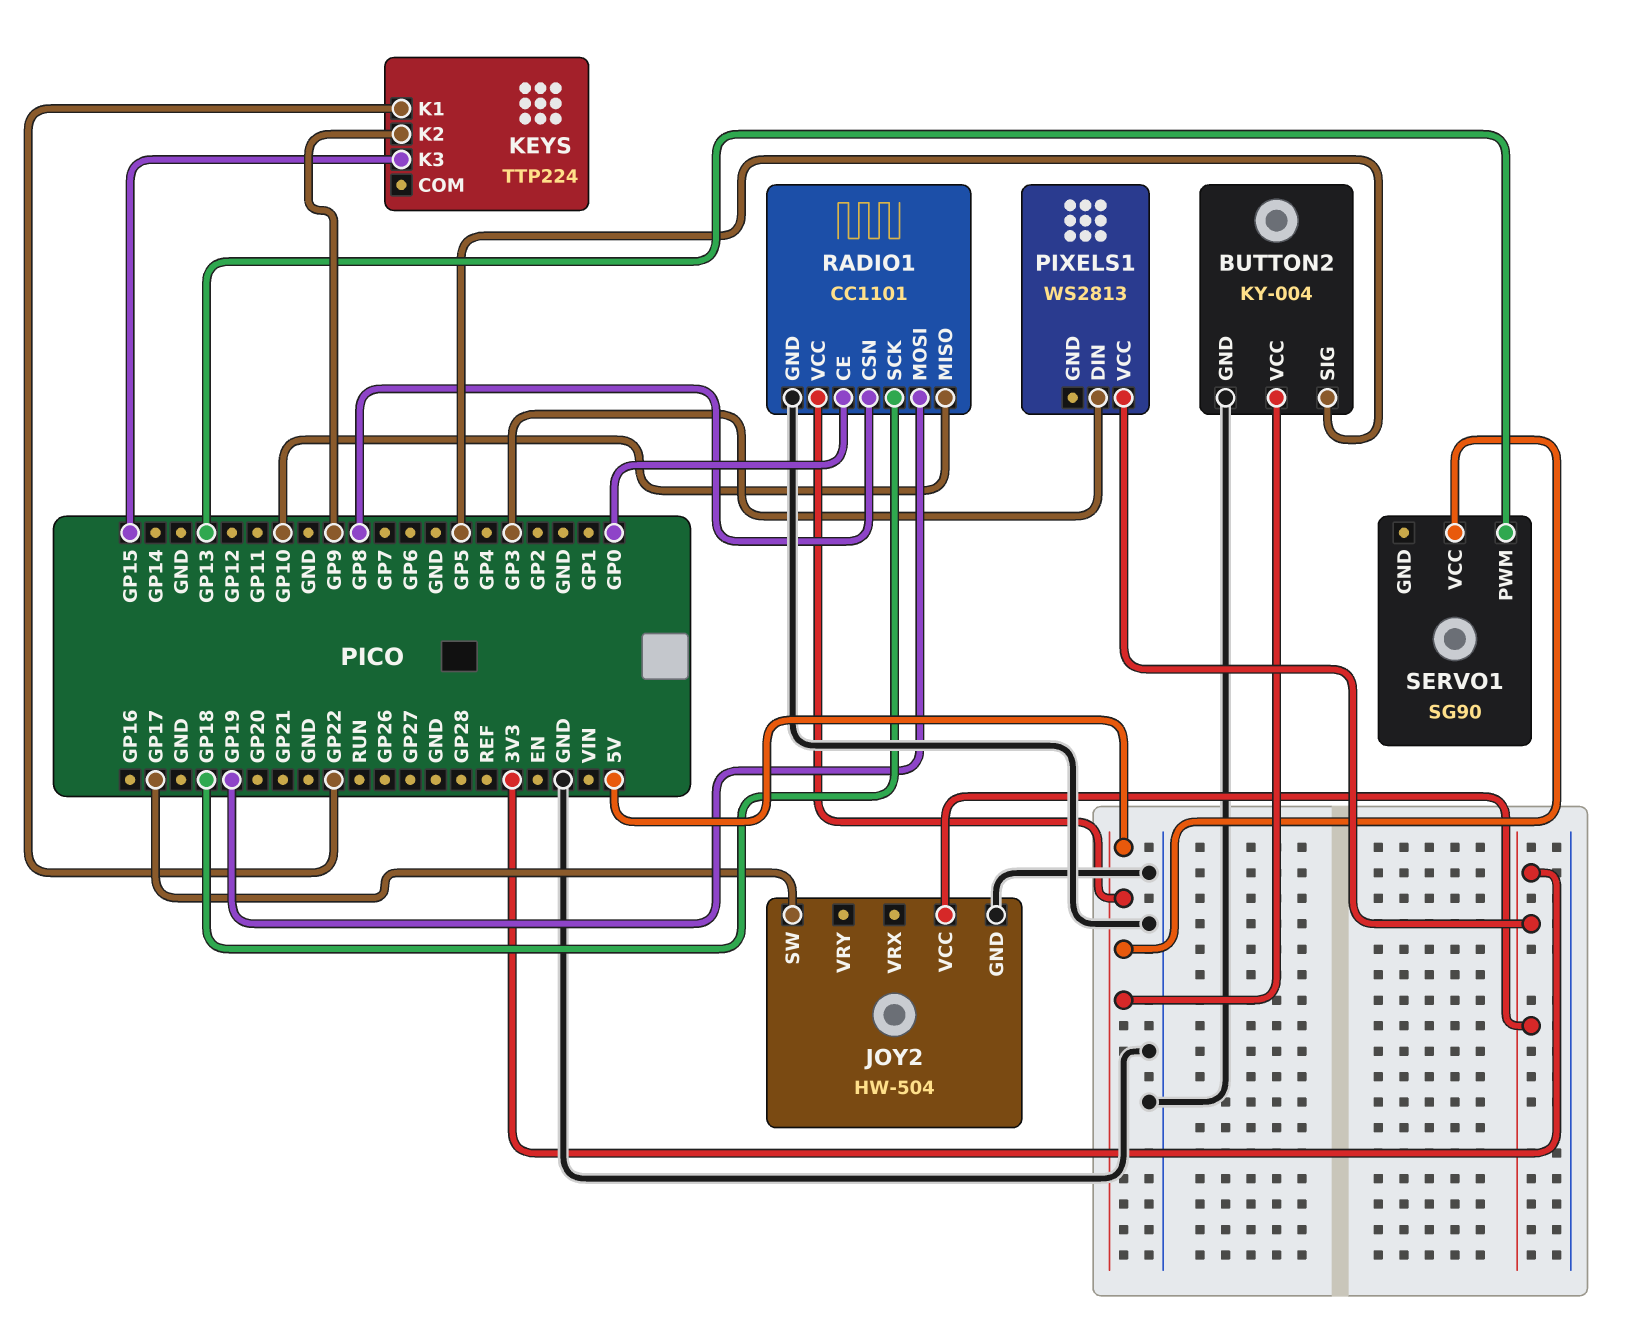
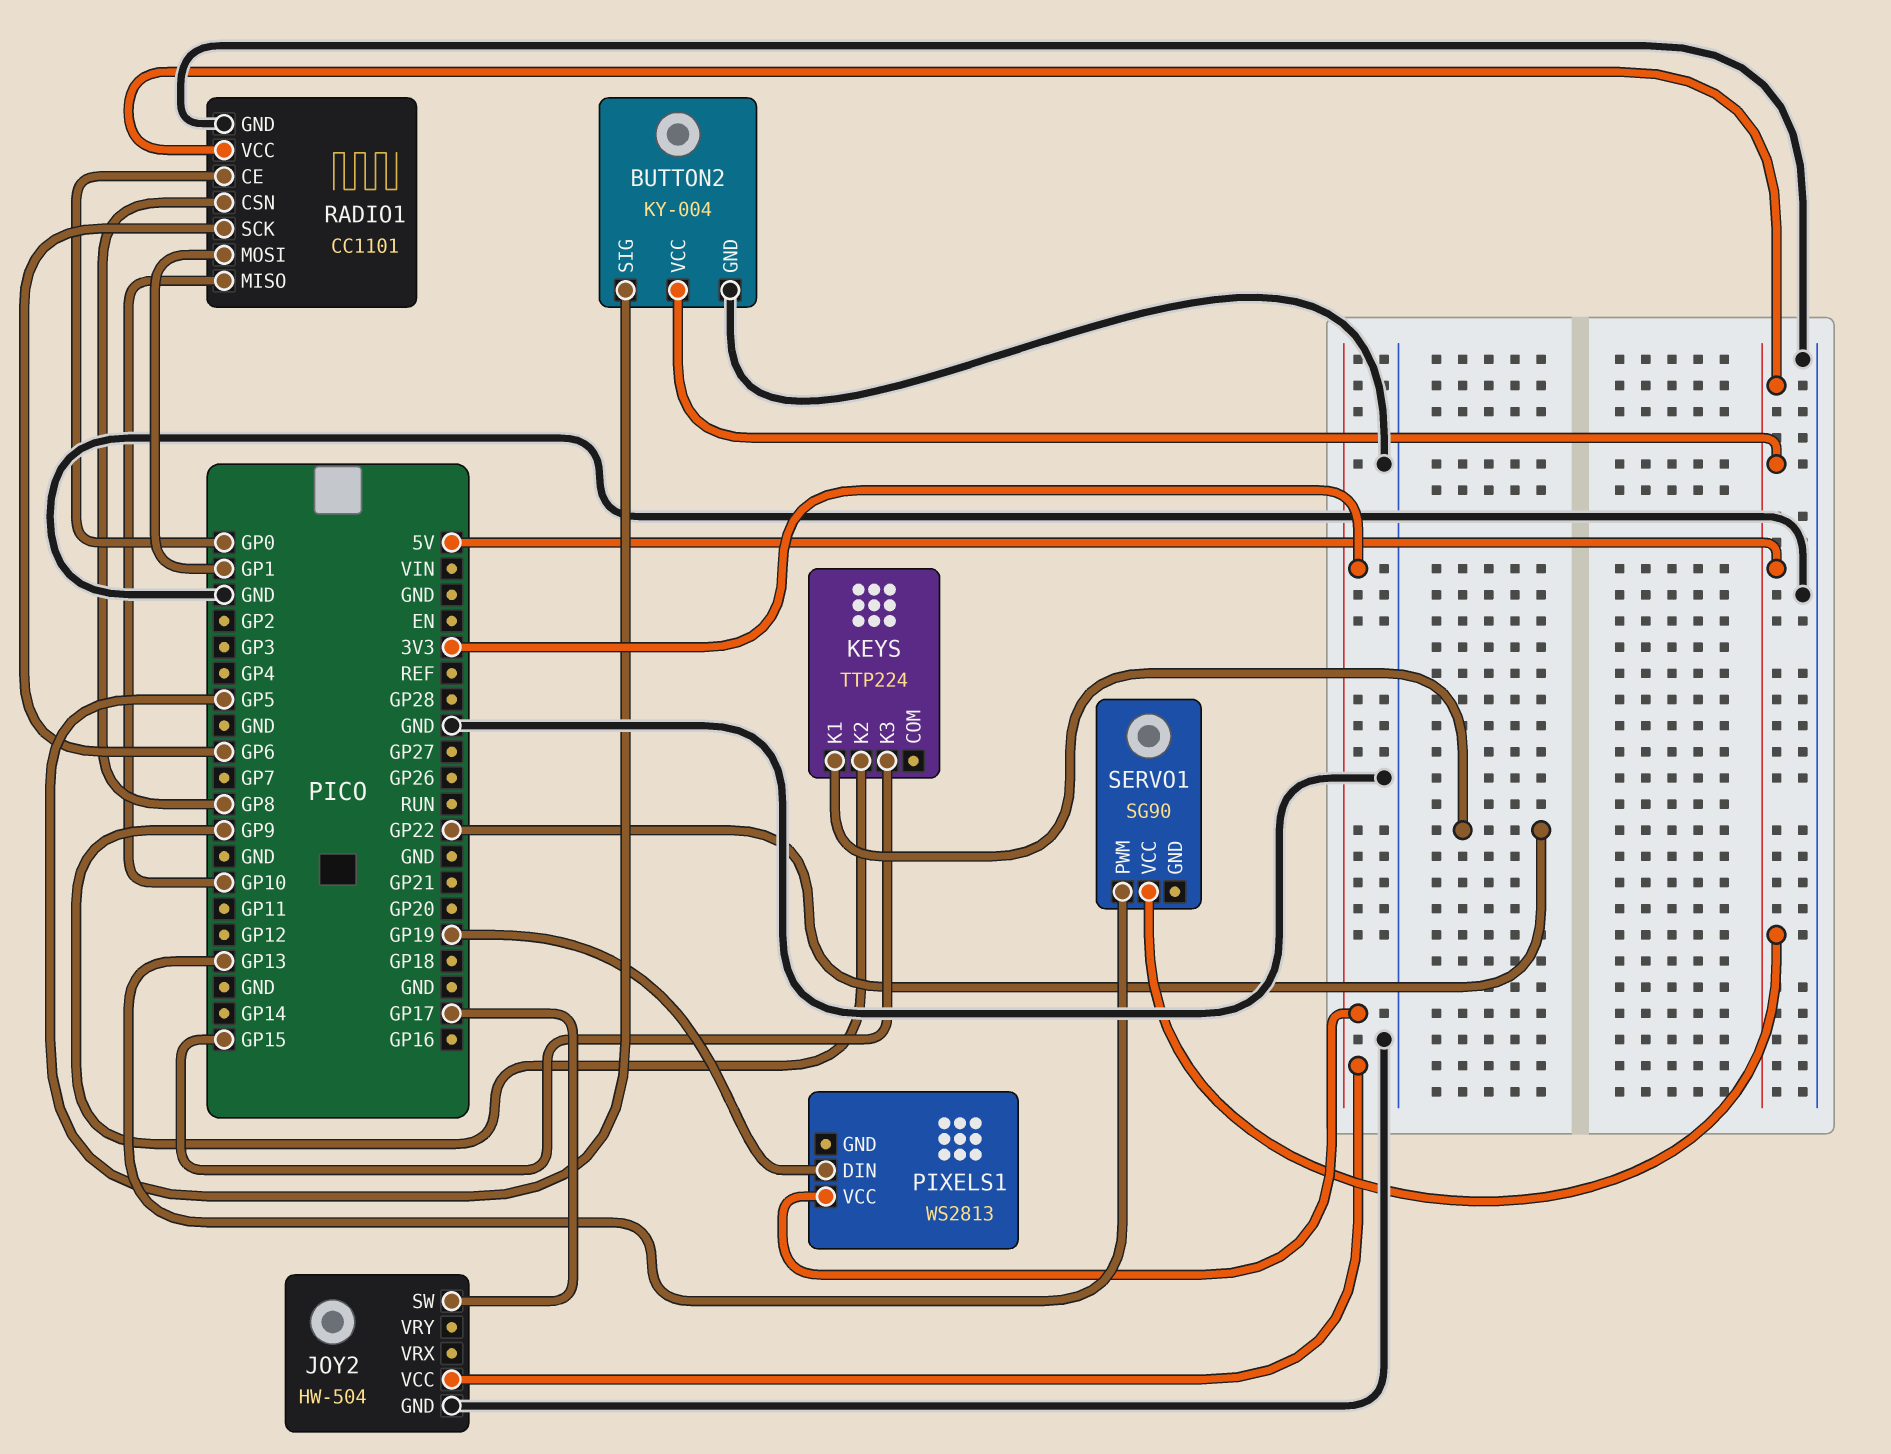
PIXELS1 pin DIN: GP3 -> GP19
RADIO1 pin MOSI: GP19 -> GP1
RADIO1 pin SCK: GP18 -> GP6

